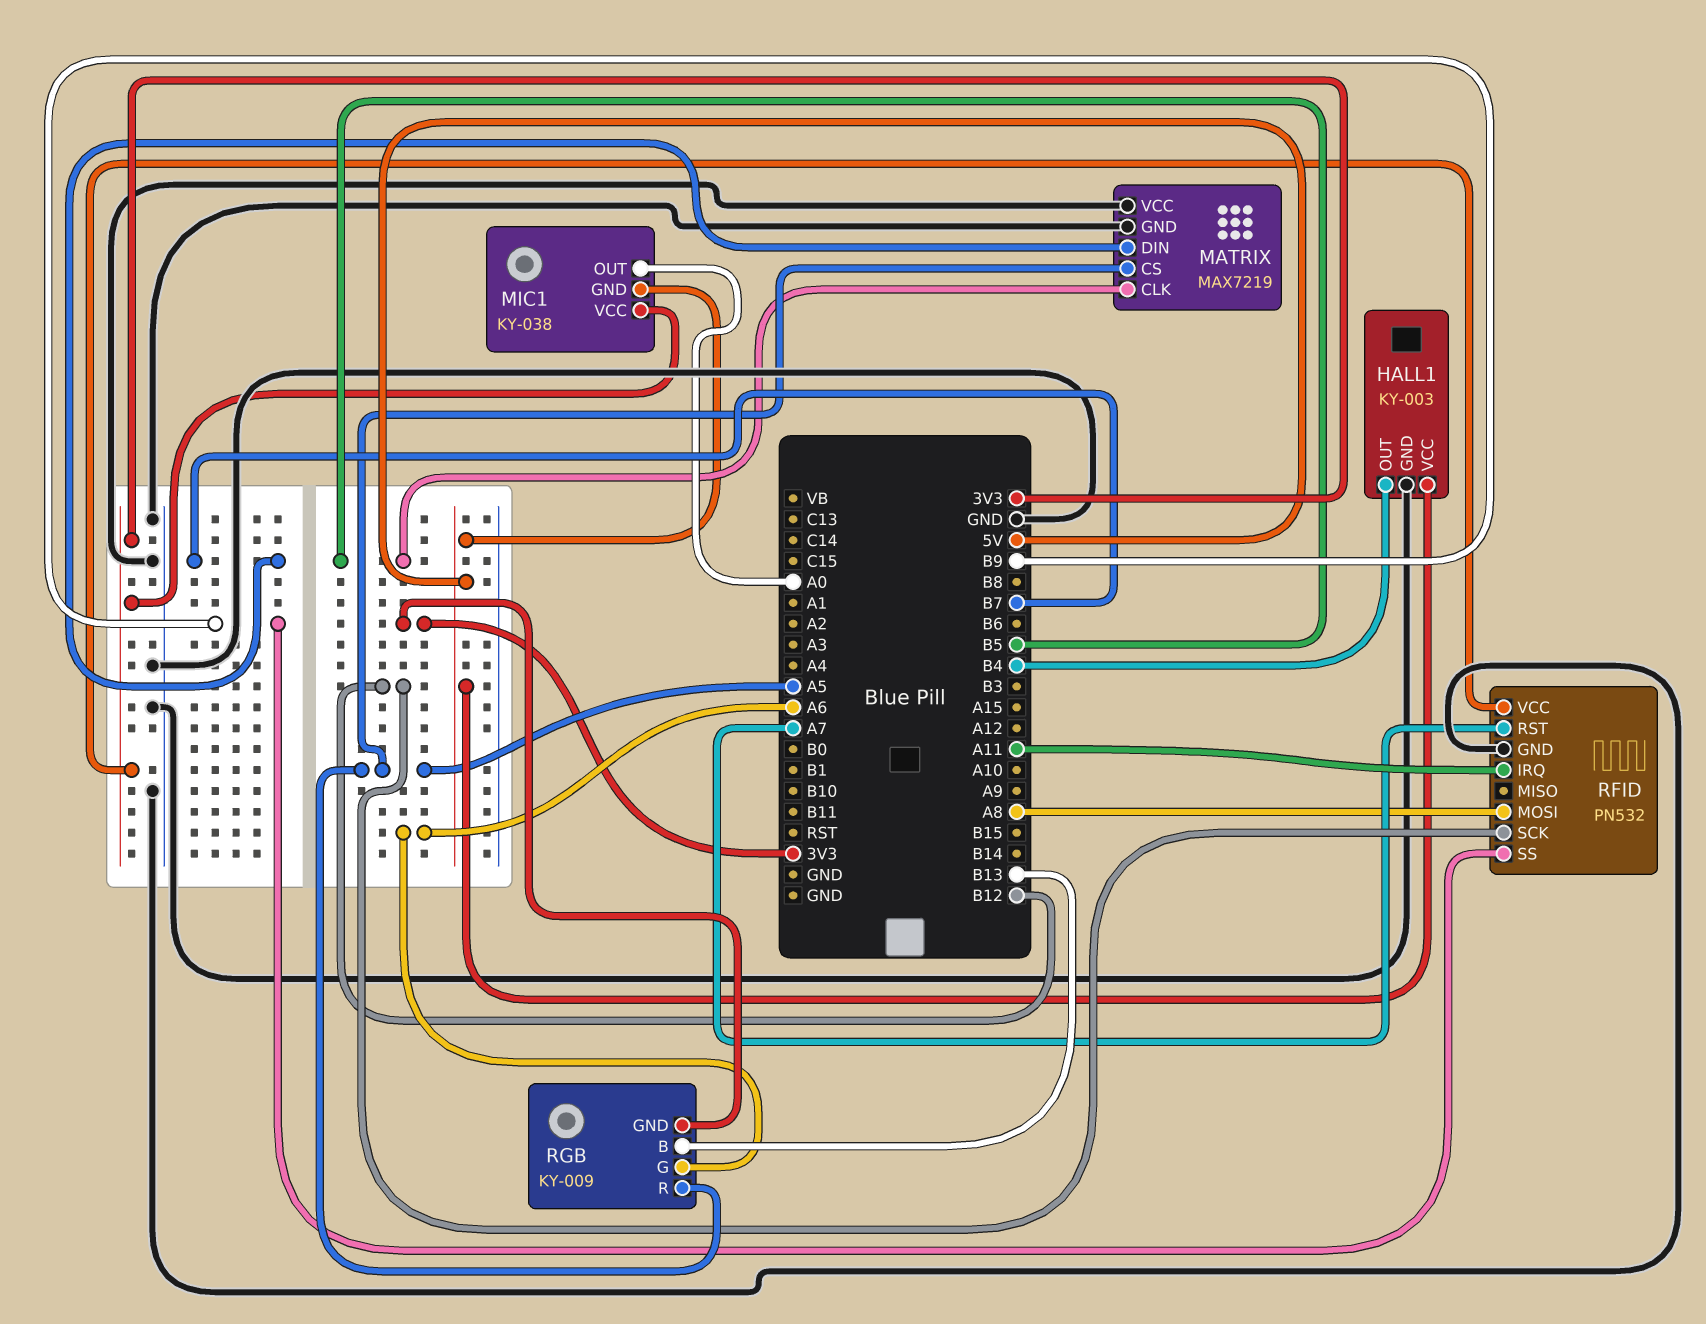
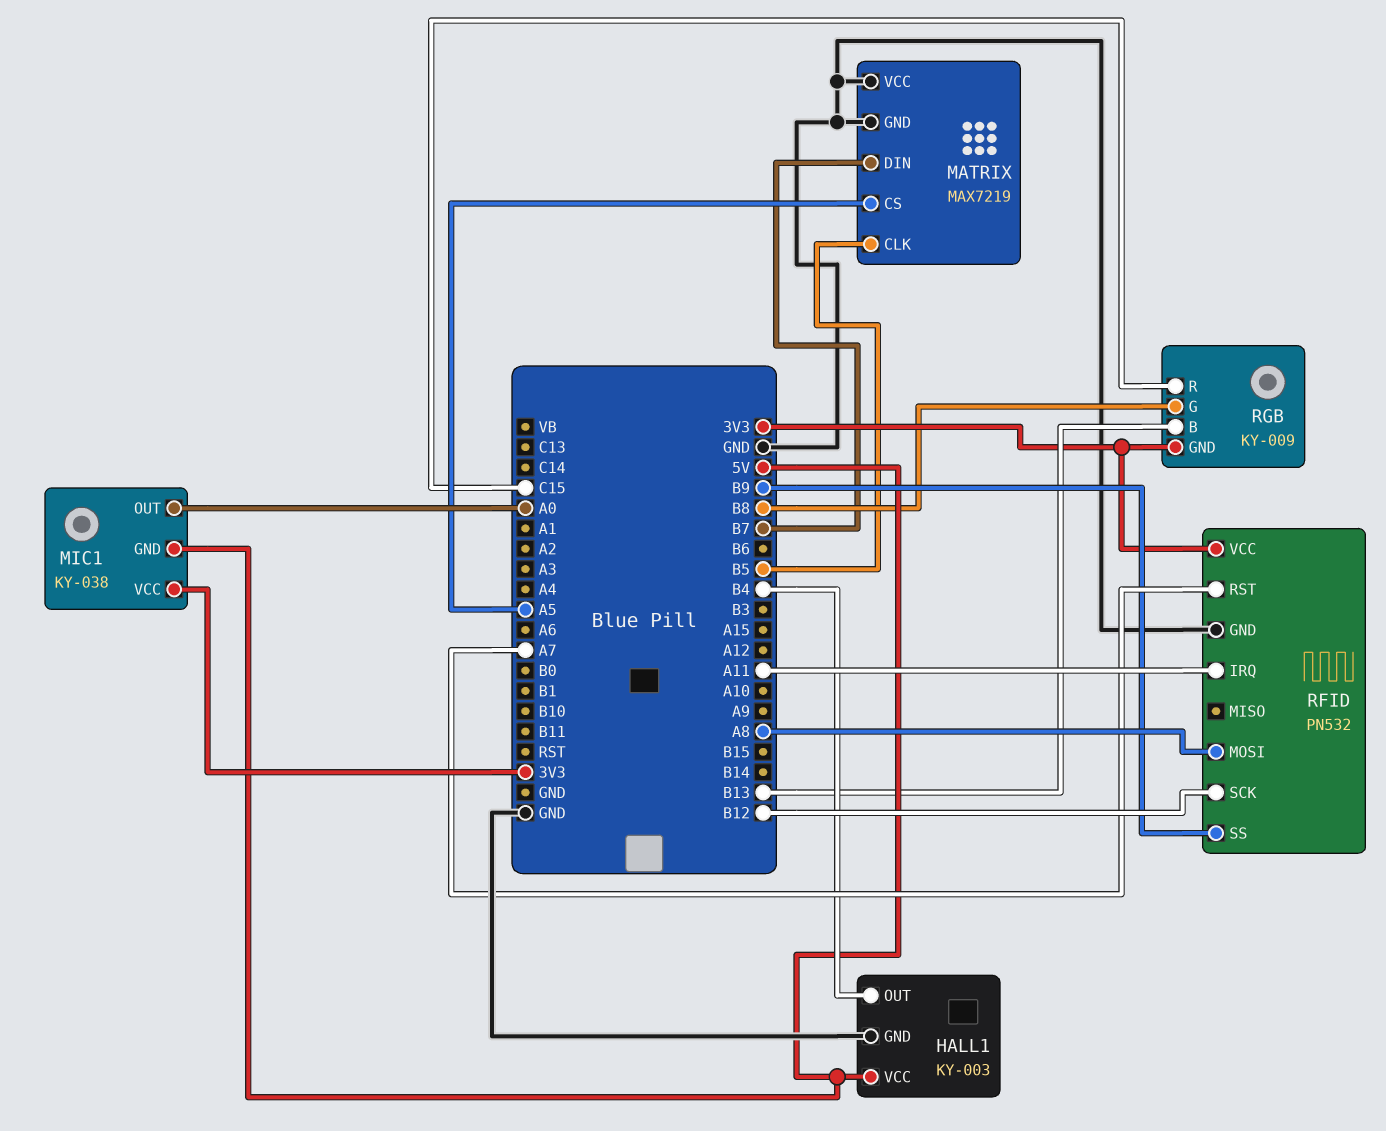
RGB pin G: A6 -> B8
RGB pin R: A5 -> C15

